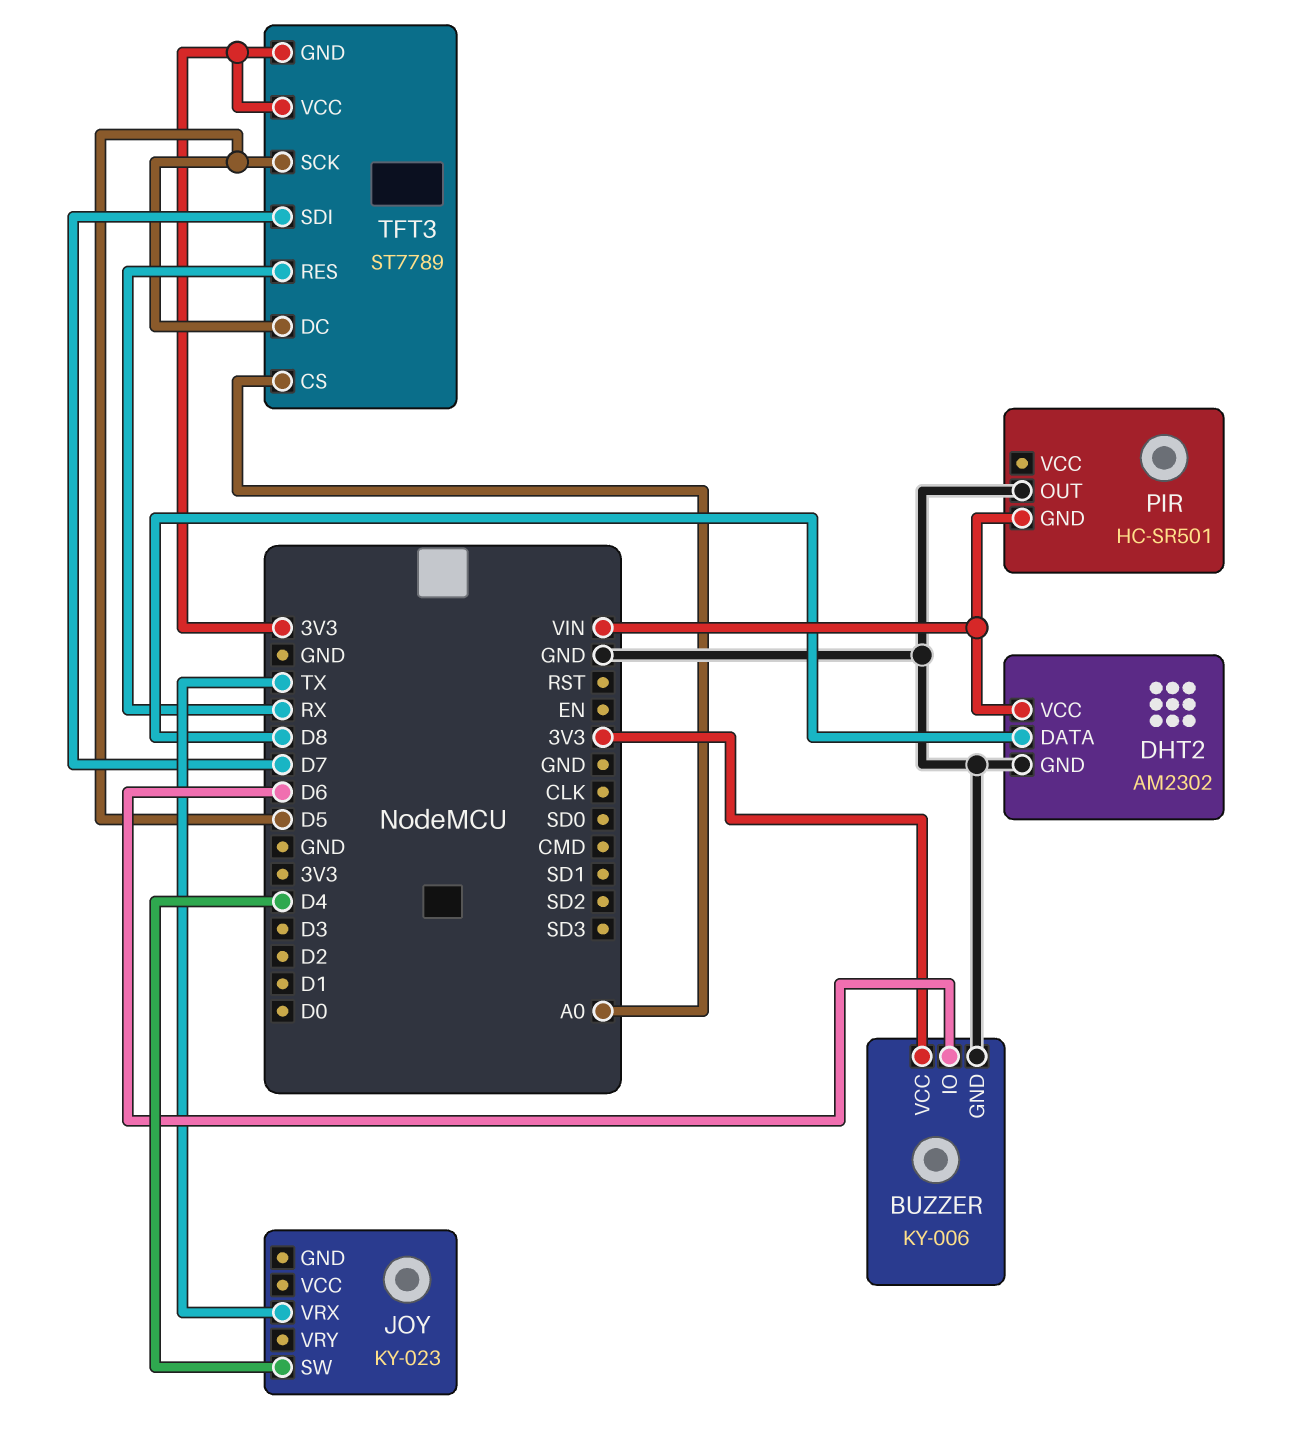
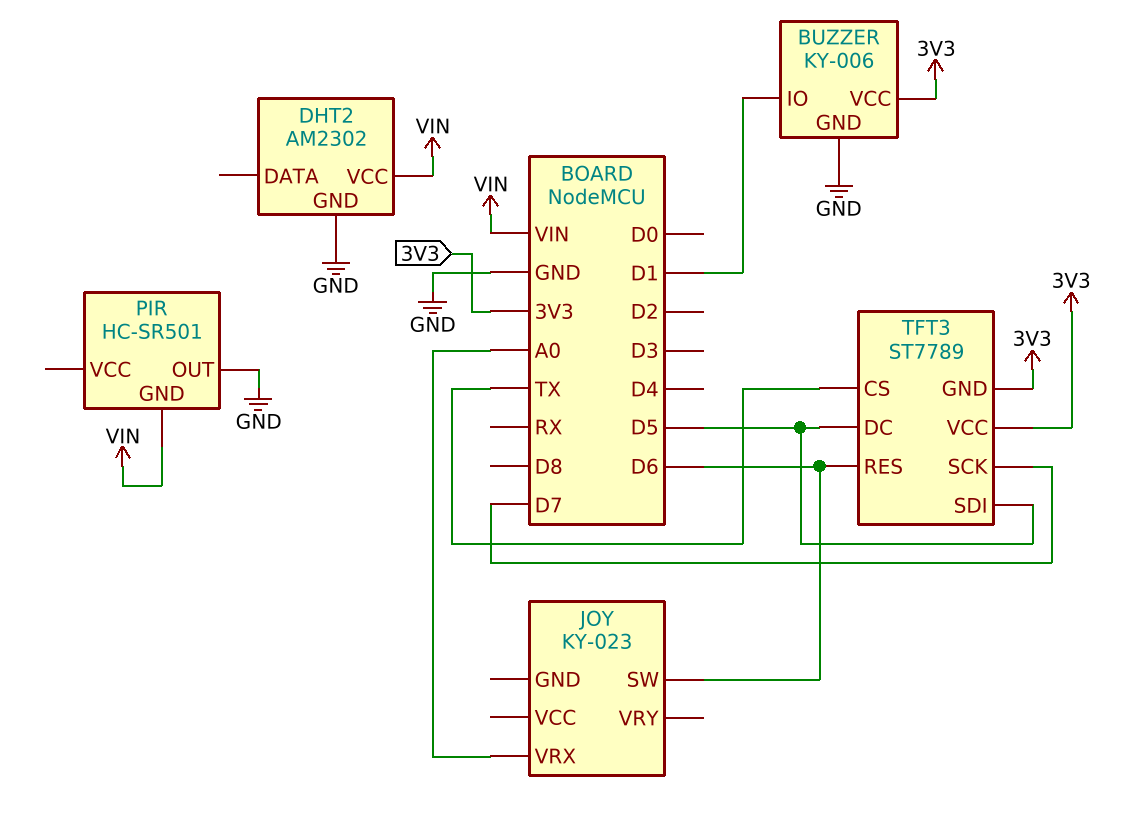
BUZZER pin IO: D6 -> D1
DHT2 pin DATA: D8 -> none
JOY pin SW: D4 -> D6
JOY pin VRX: TX -> A0
TFT3 pin CS: A0 -> TX
TFT3 pin RES: RX -> D6
TFT3 pin SCK: D5 -> D7
TFT3 pin SDI: D7 -> D5

